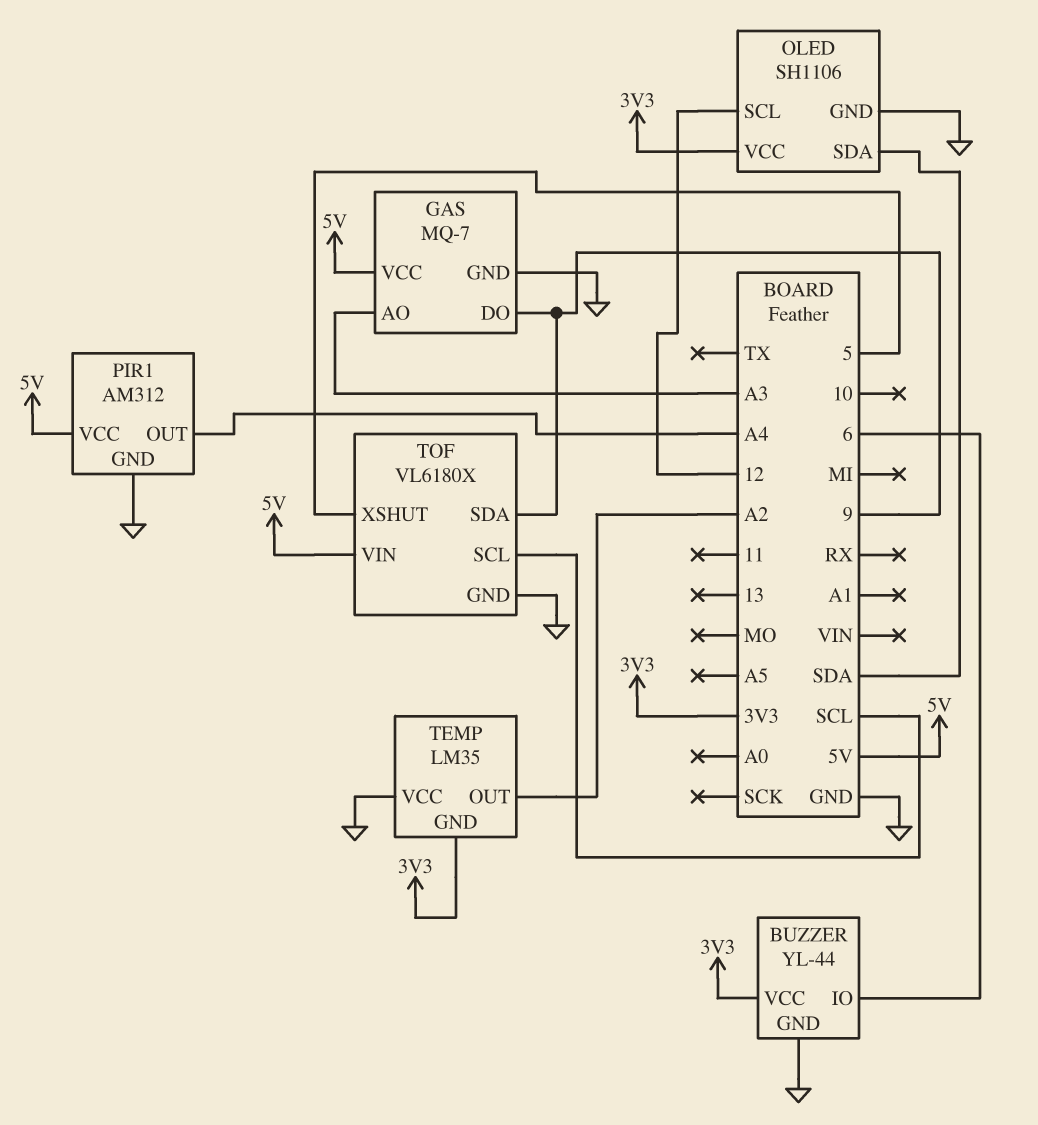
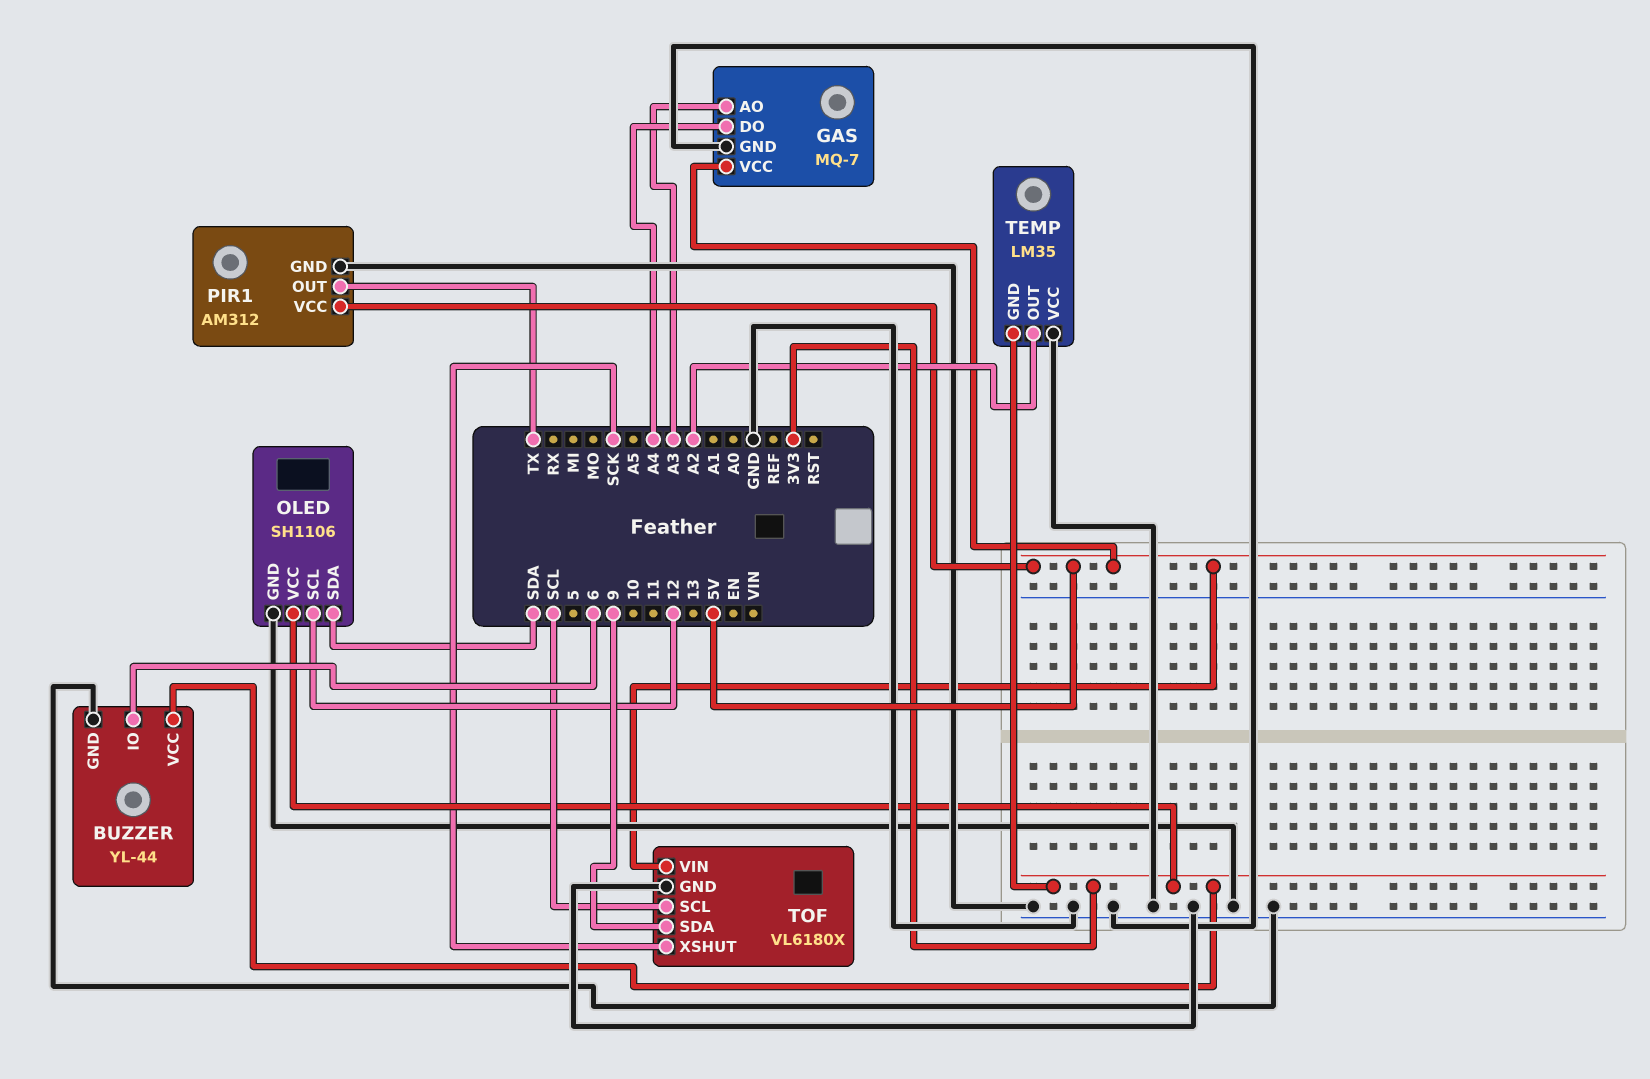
GAS pin DO: 9 -> A4
PIR1 pin OUT: A4 -> TX
TOF pin XSHUT: 5 -> SCK

